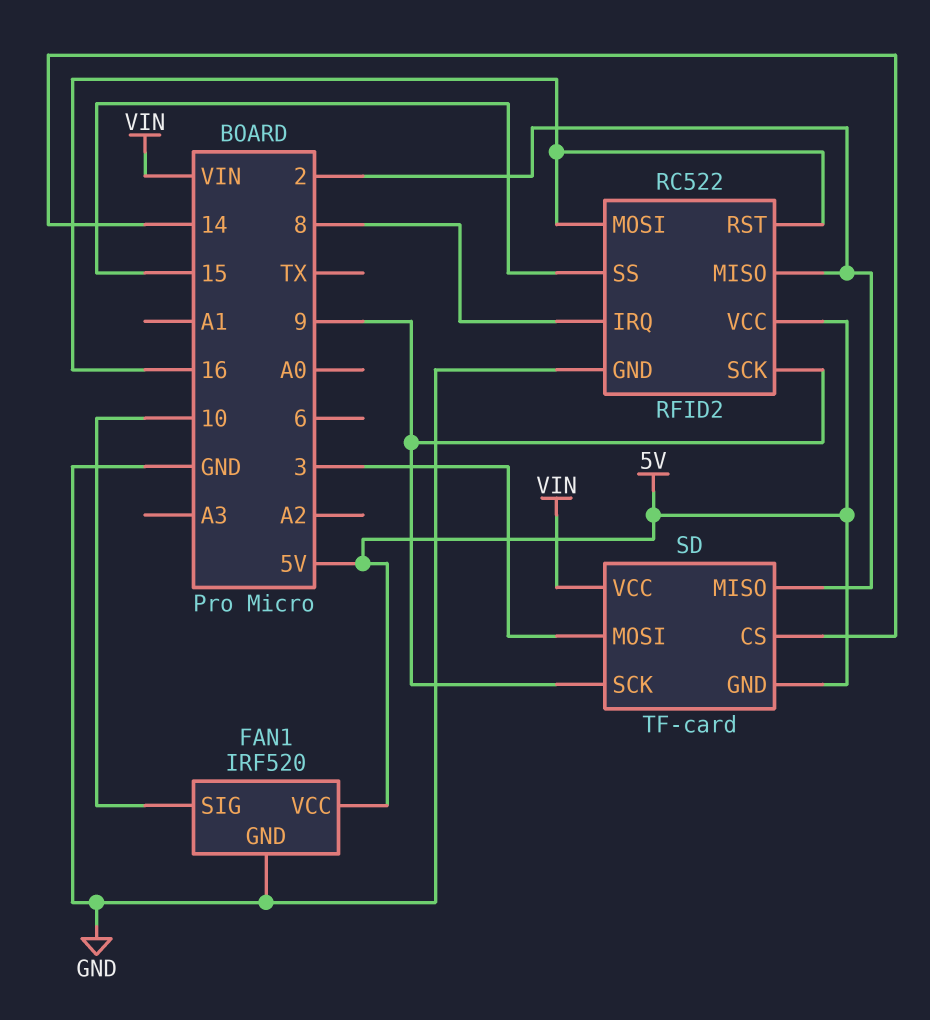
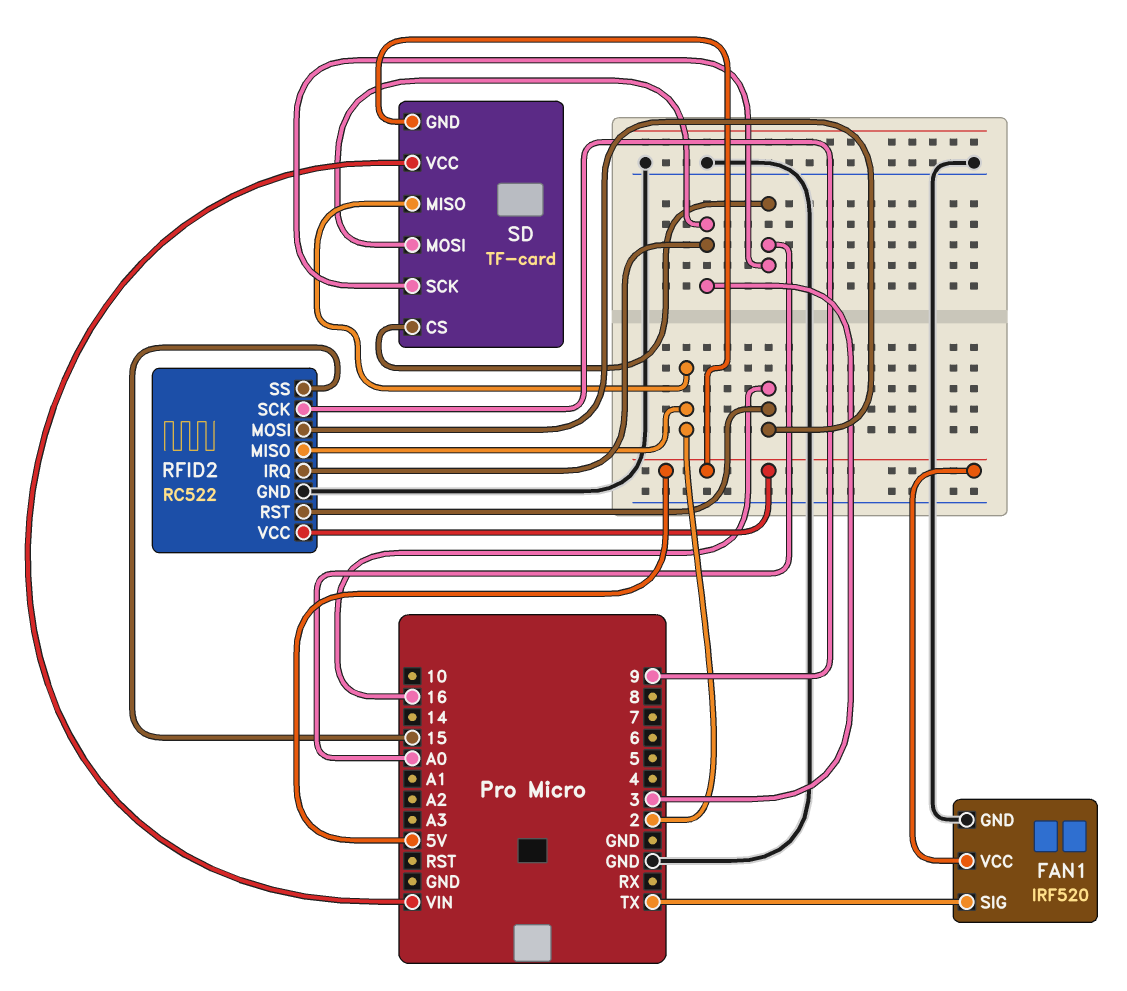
FAN1 pin SIG: 10 -> TX
RFID2 pin IRQ: 8 -> 3
SD pin CS: 14 -> A0
SD pin SCK: 9 -> A0

